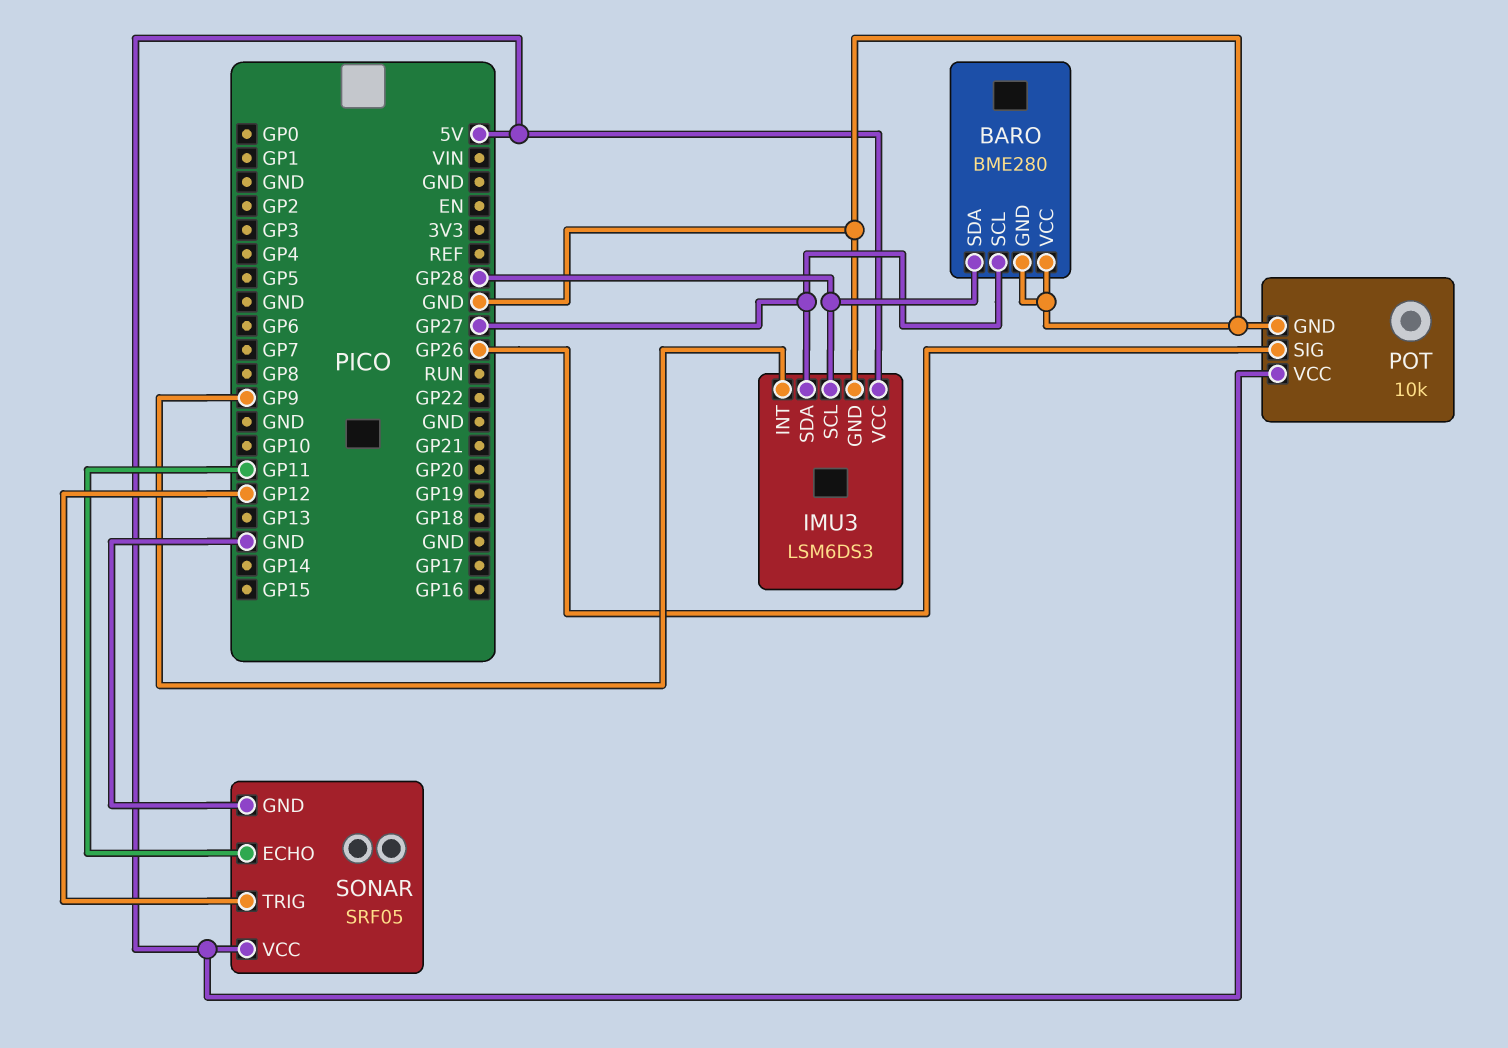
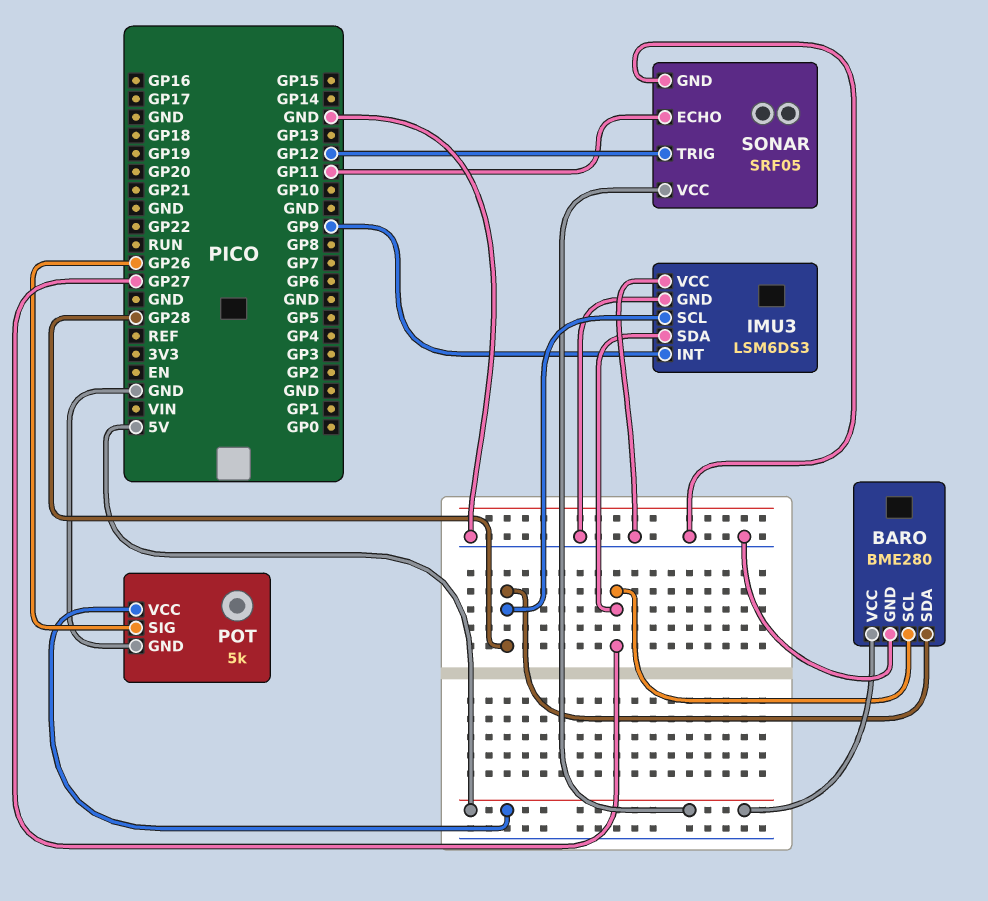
BARO pin VCC: GND -> 5V
IMU3 pin VCC: 5V -> GND
POT: 10k -> 5k

